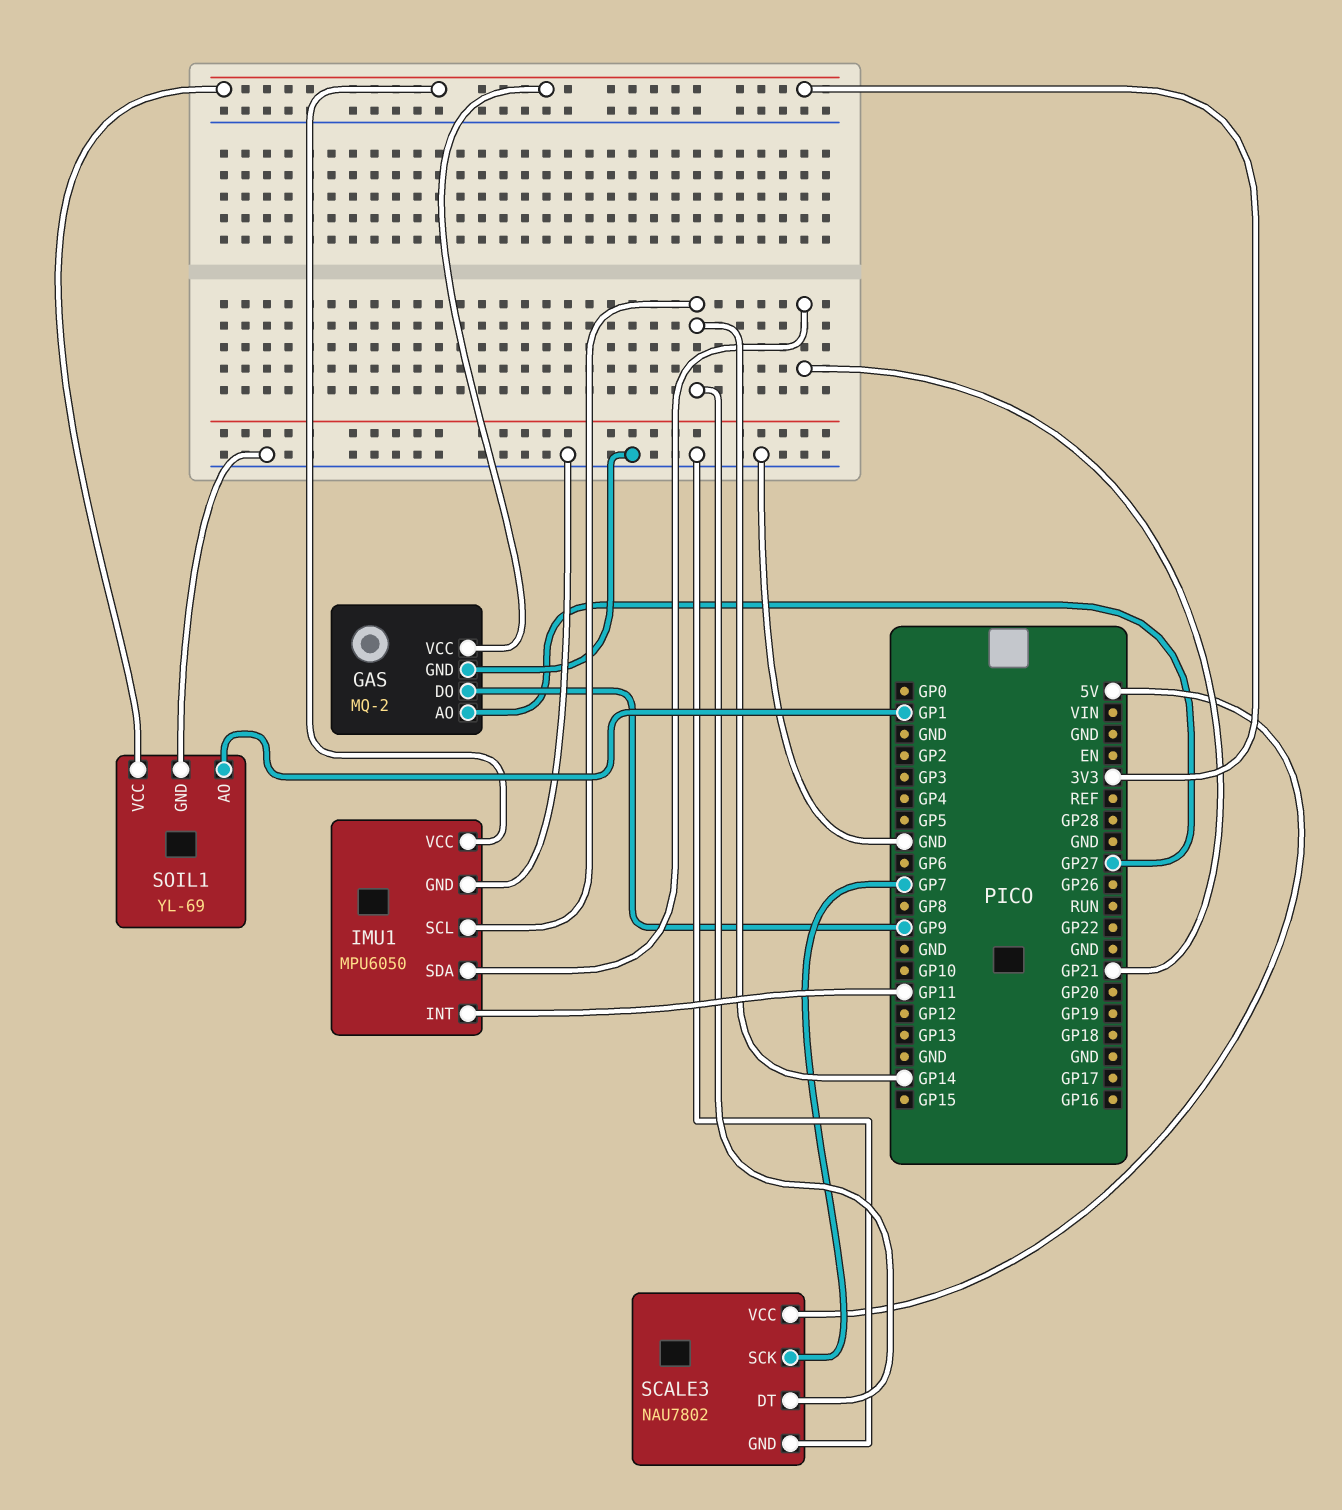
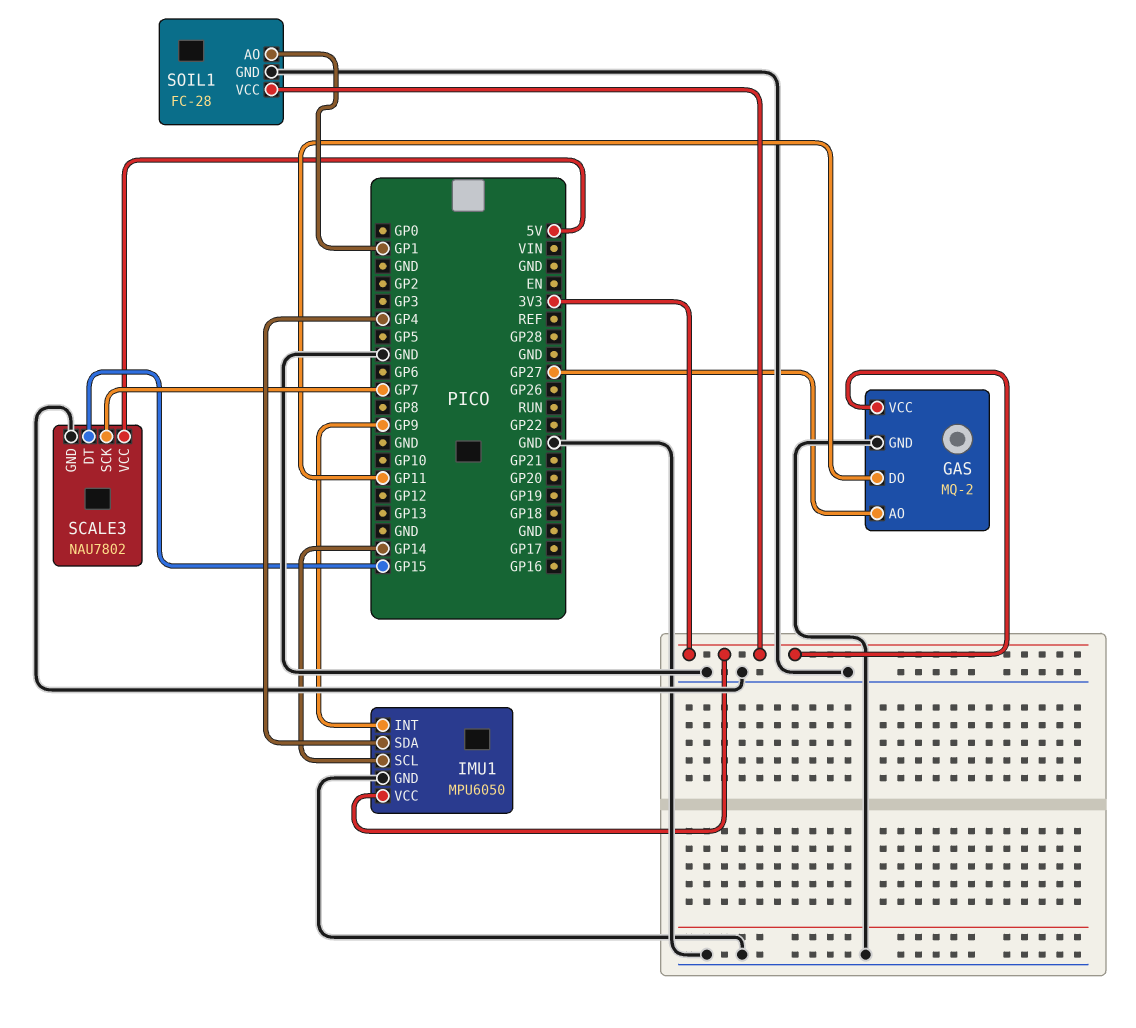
GAS pin DO: GP9 -> GP11
IMU1 pin INT: GP11 -> GP9
IMU1 pin SDA: GP21 -> GP4
SCALE3 pin DT: GP14 -> GP15
SOIL1: YL-69 -> FC-28

